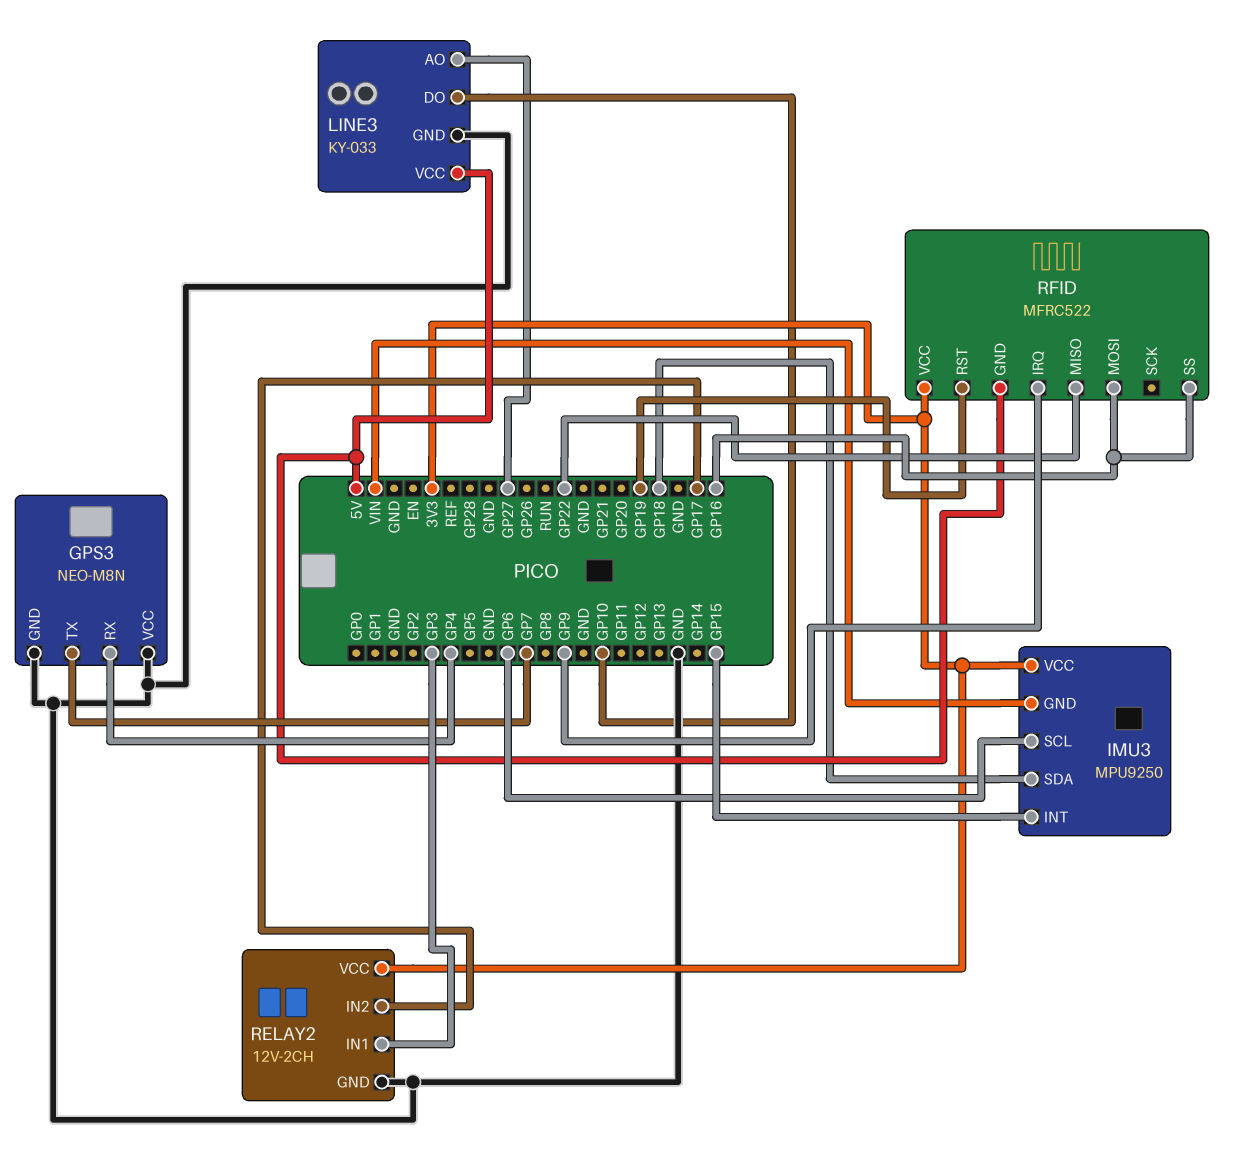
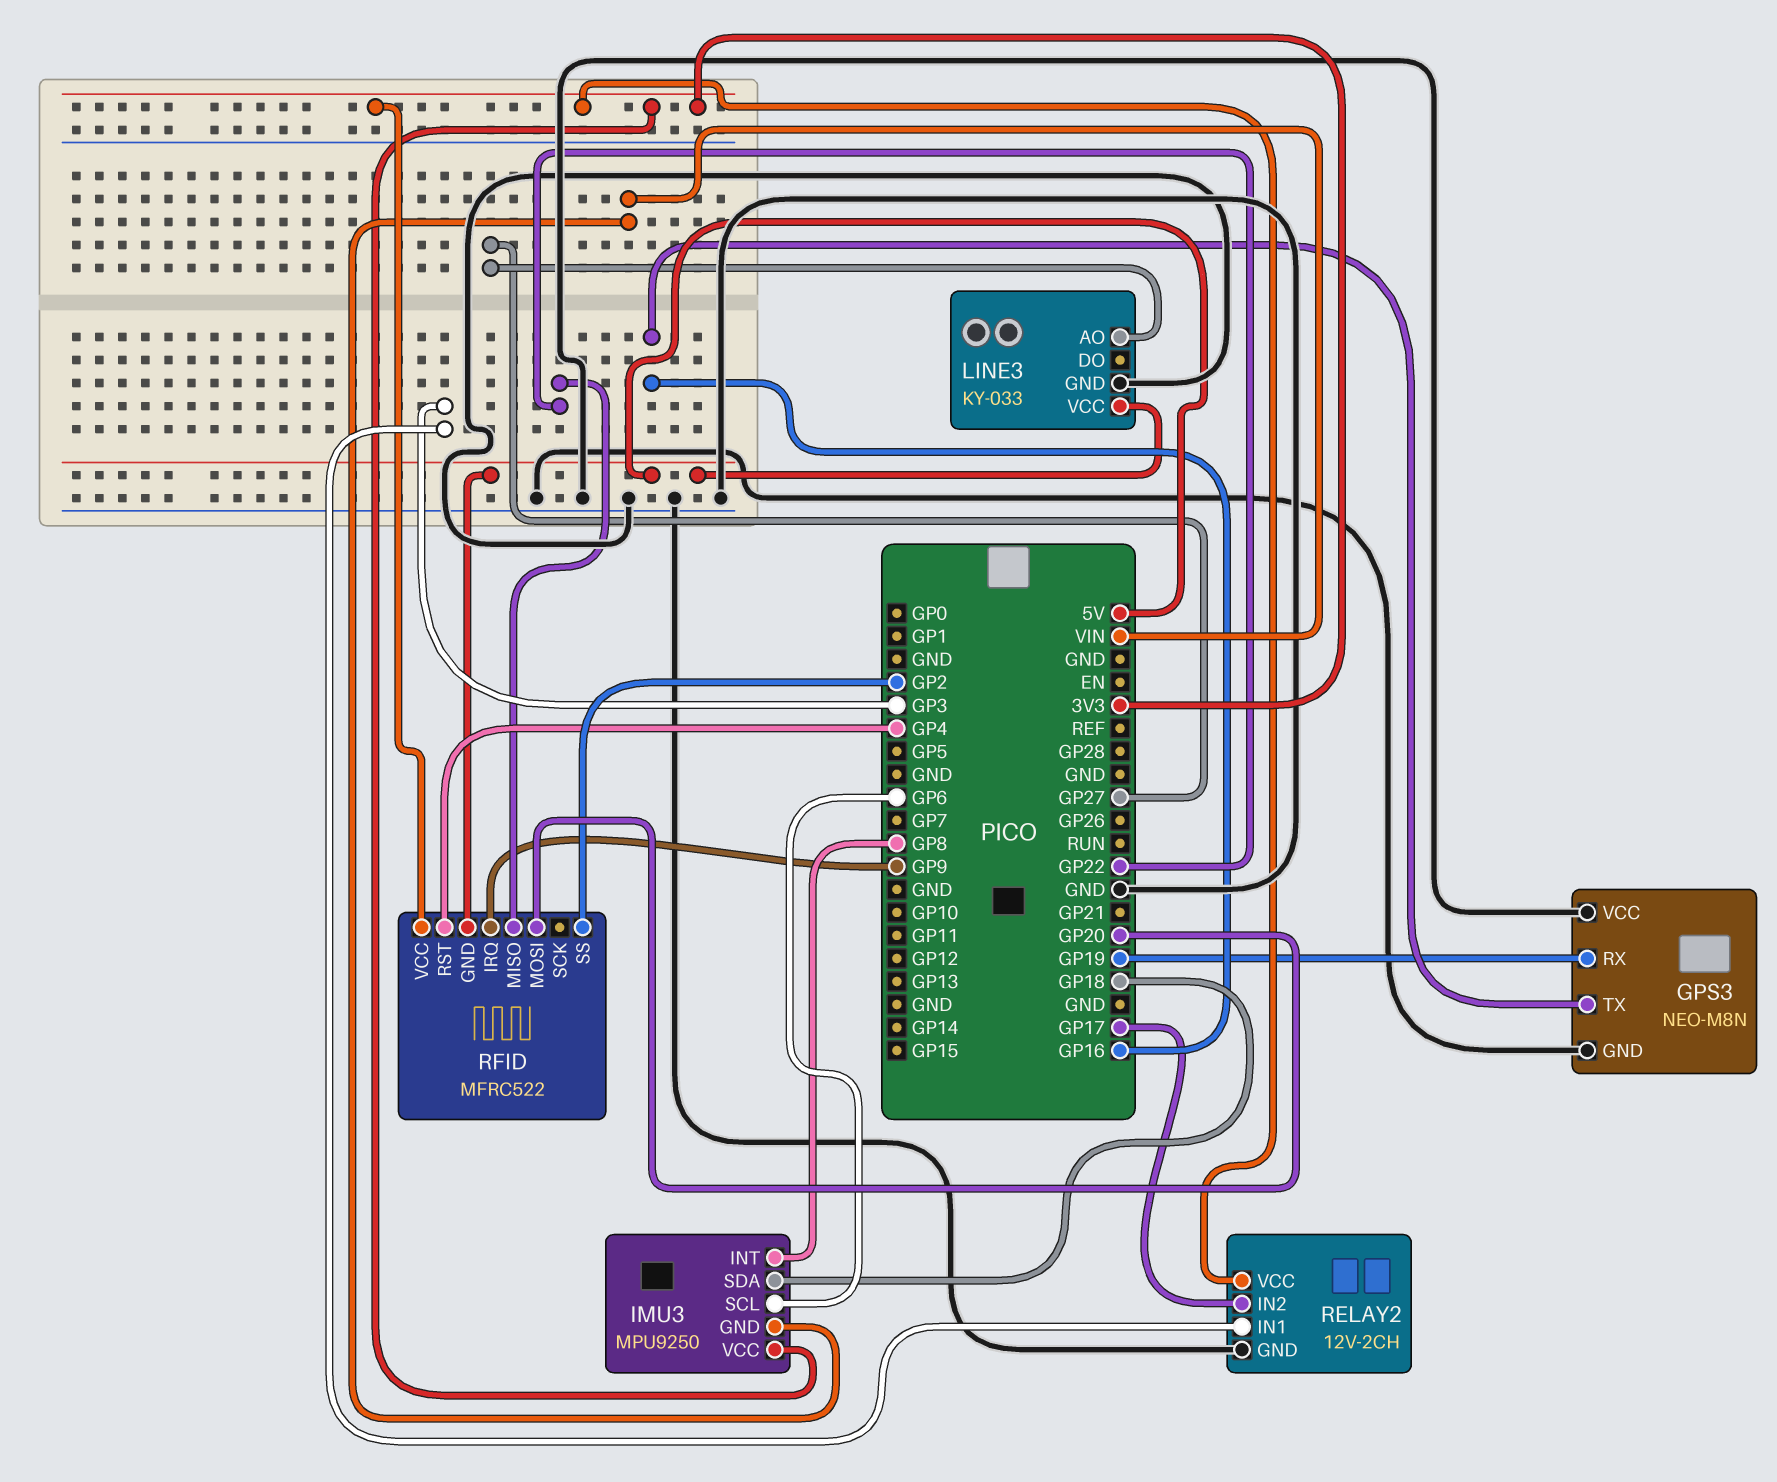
GPS3 pin RX: GP4 -> GP19
GPS3 pin TX: GP7 -> GP16
IMU3 pin INT: GP15 -> GP8
LINE3 pin DO: GP10 -> none
RFID pin MOSI: GP16 -> GP20
RFID pin RST: GP19 -> GP4
RFID pin SS: GP16 -> GP2

